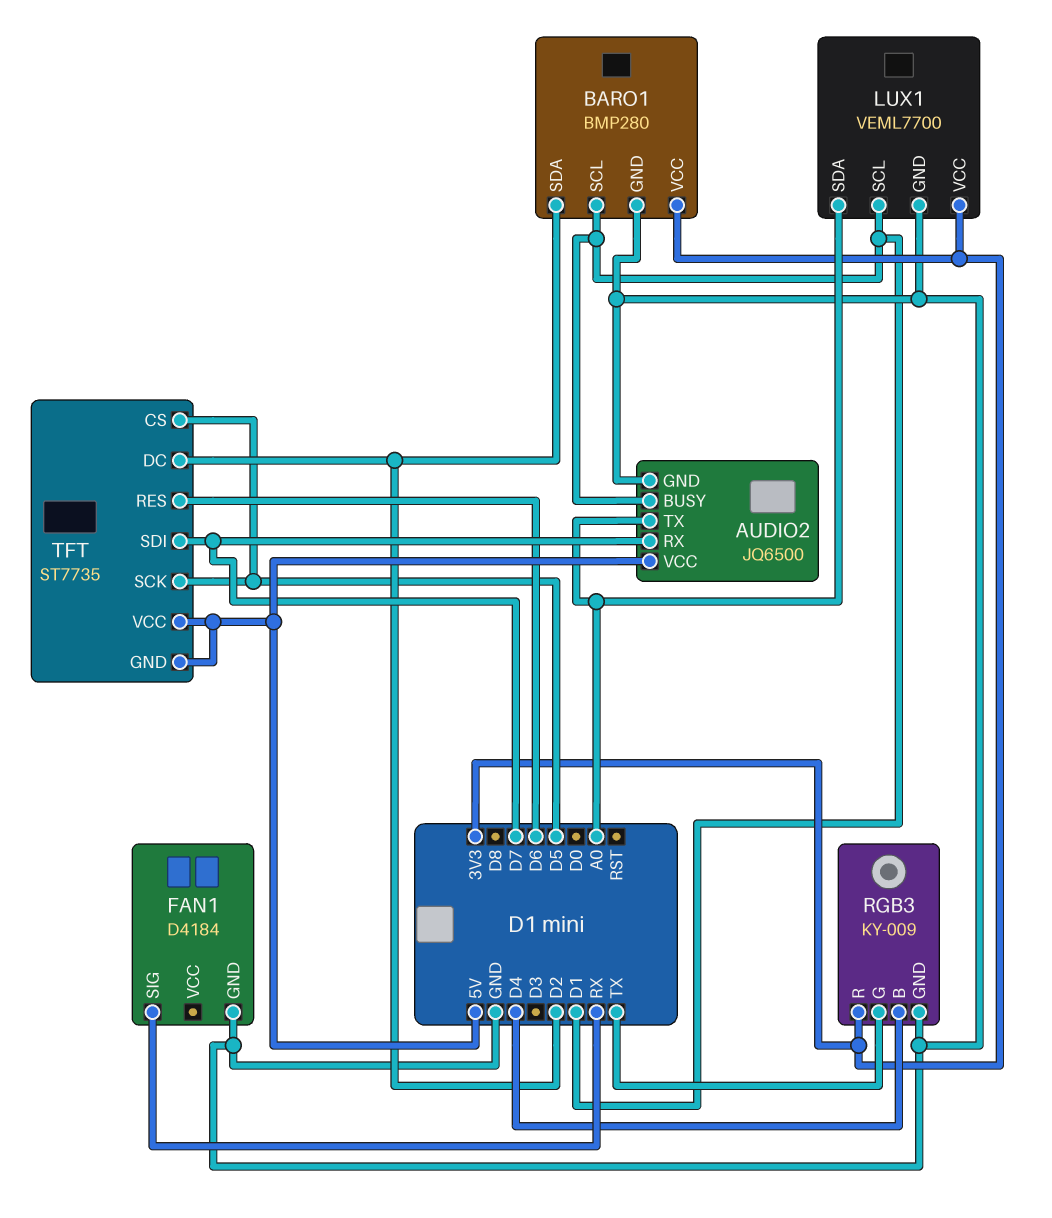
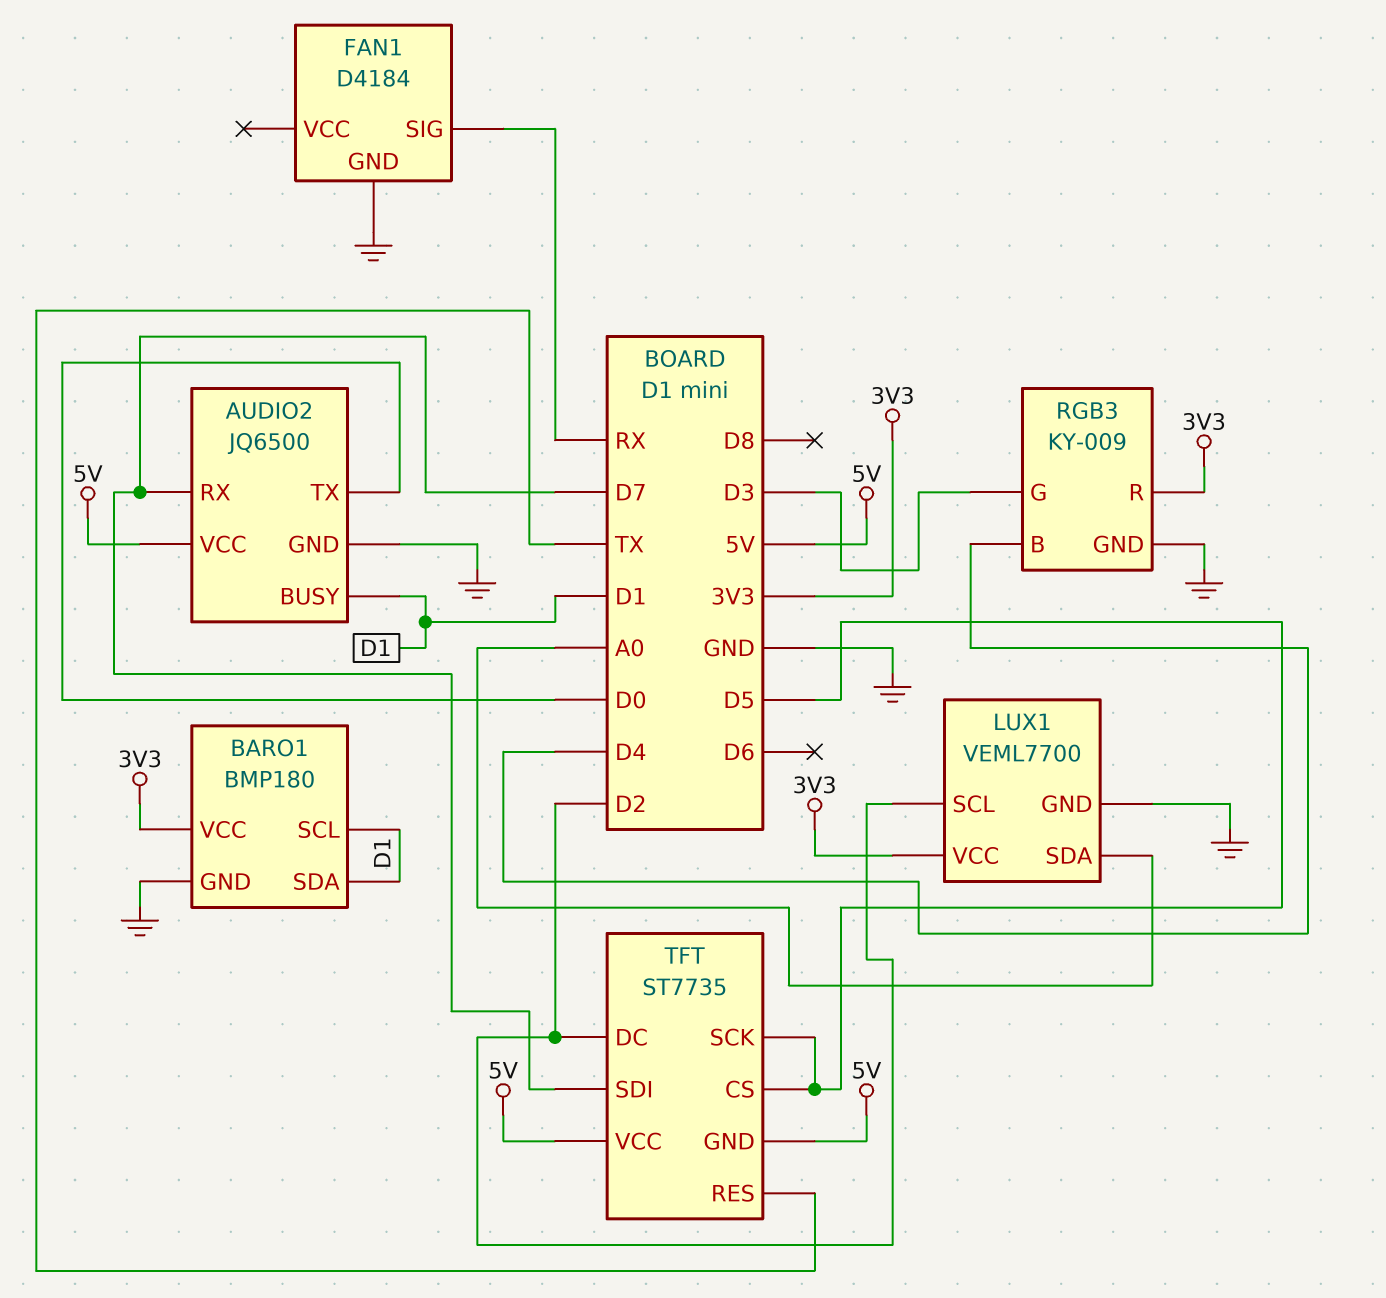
AUDIO2 pin TX: A0 -> D0
BARO1: BMP280 -> BMP180
BARO1 pin SDA: D2 -> D1
LUX1 pin SCL: D1 -> D2
RGB3 pin G: TX -> D3
TFT pin RES: D6 -> TX

